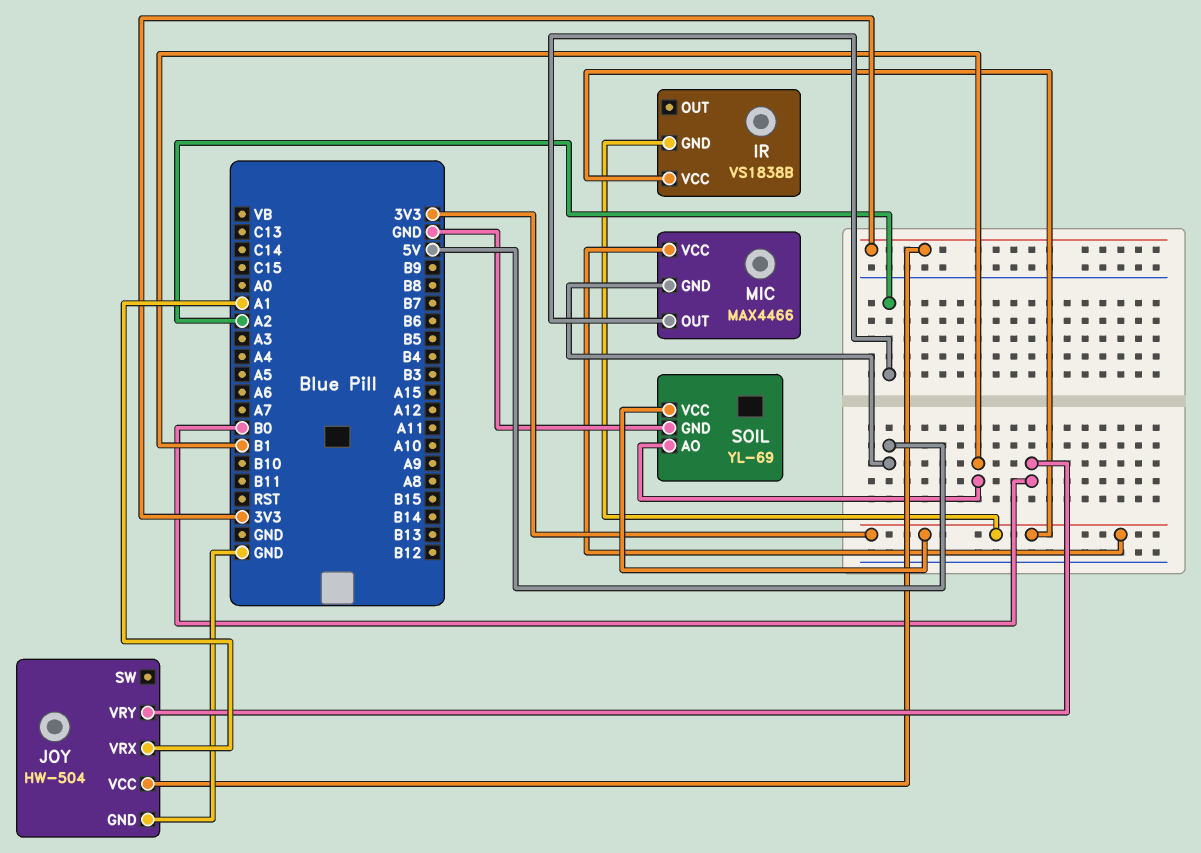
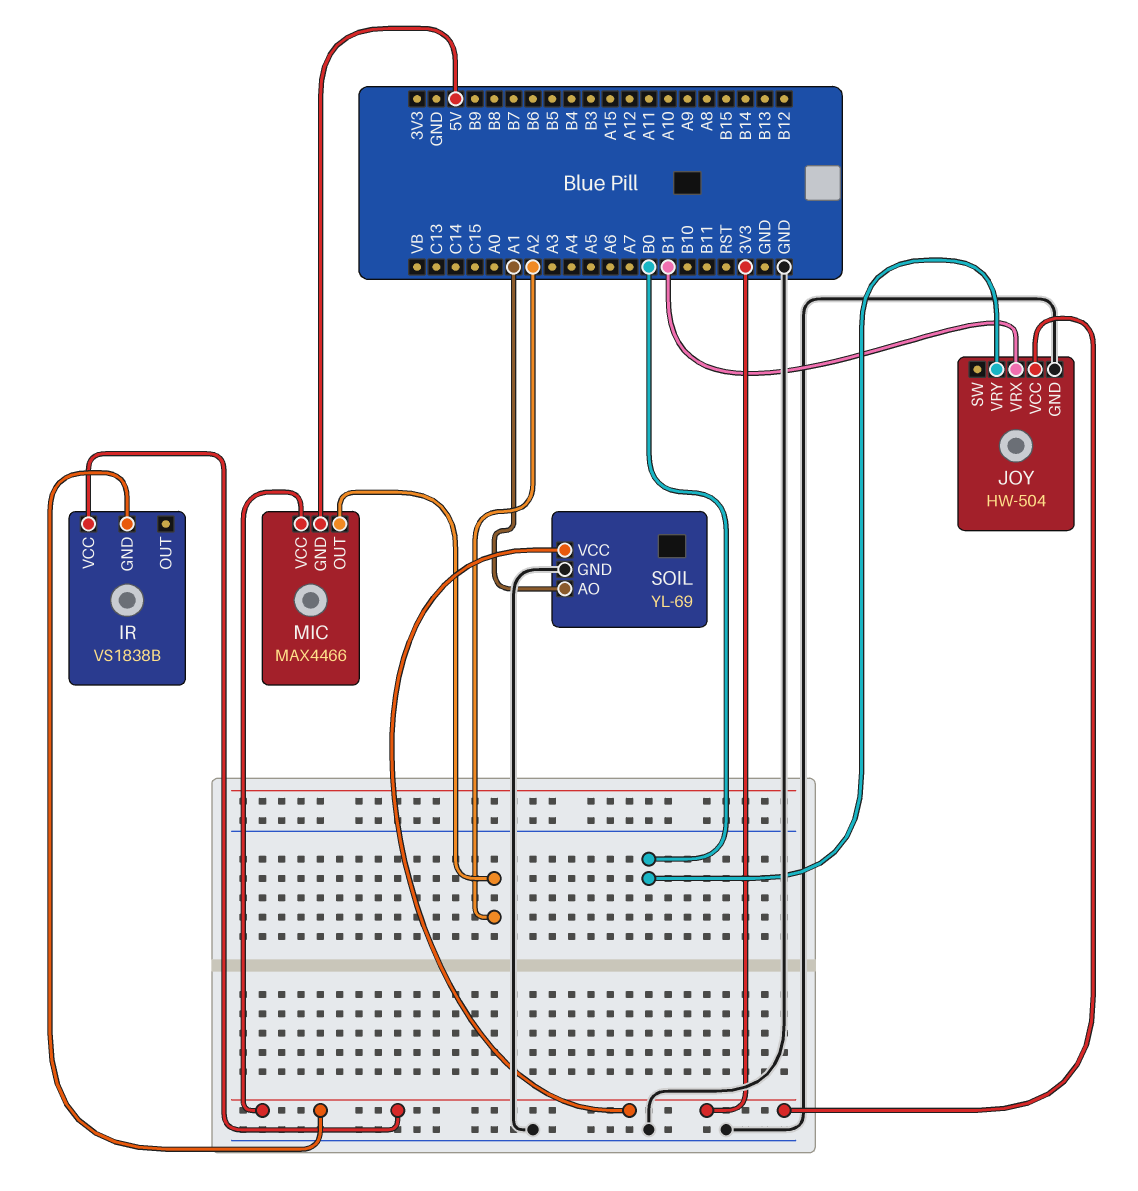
JOY pin VRX: A1 -> B1
SOIL pin AO: B1 -> A1

